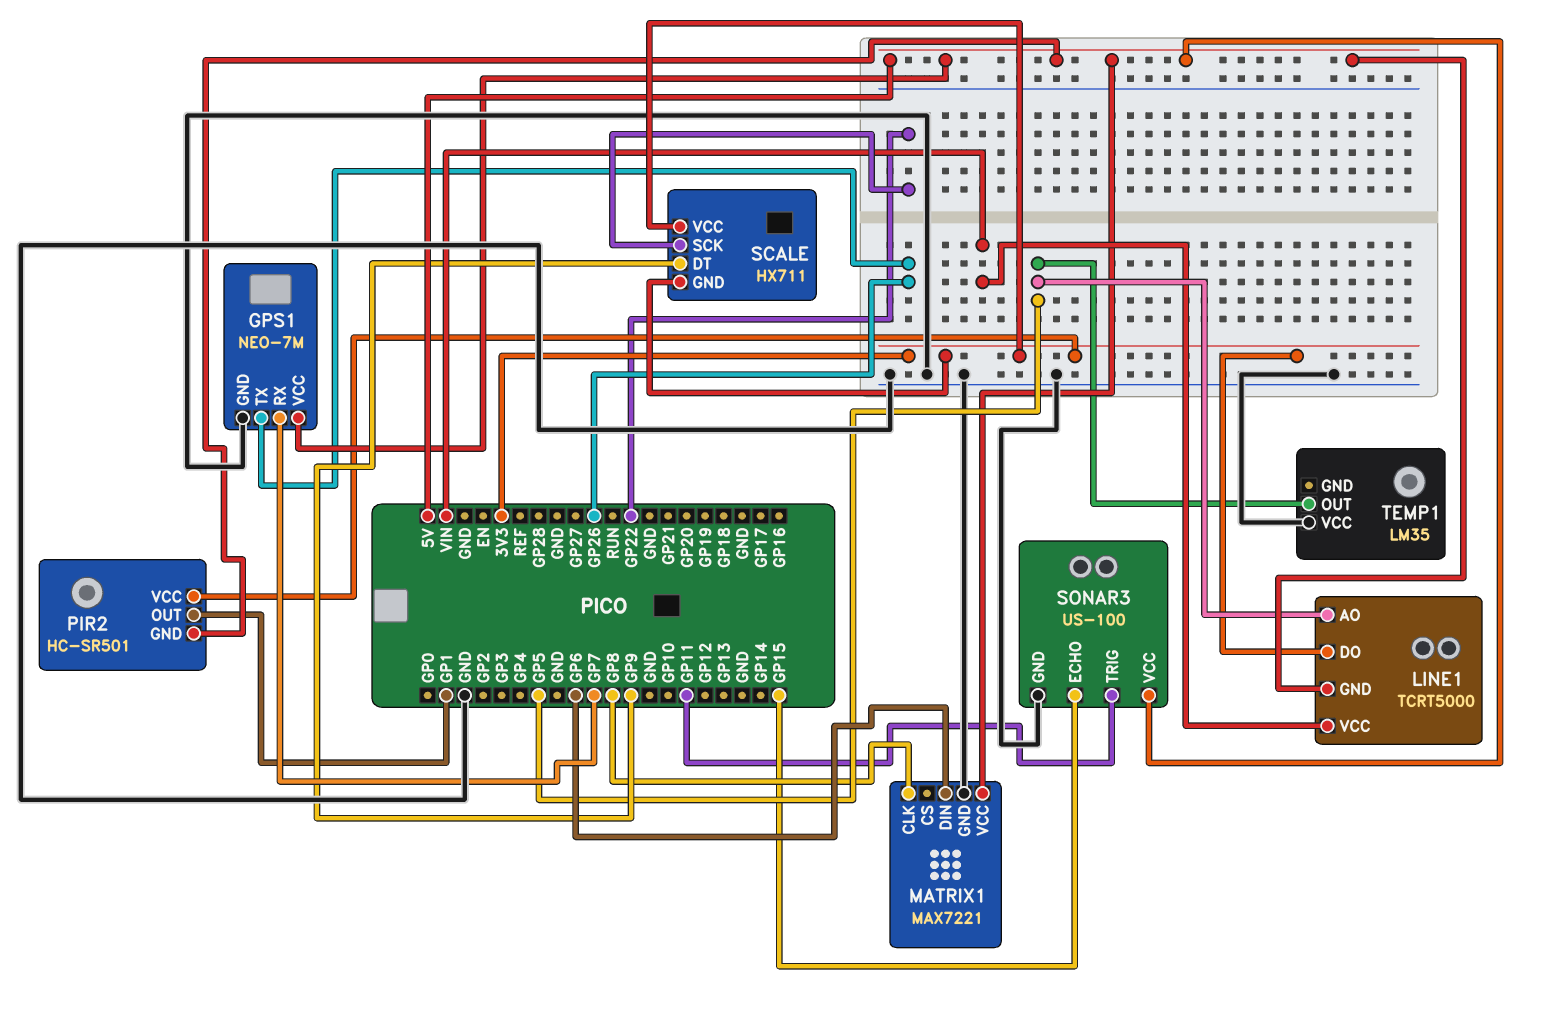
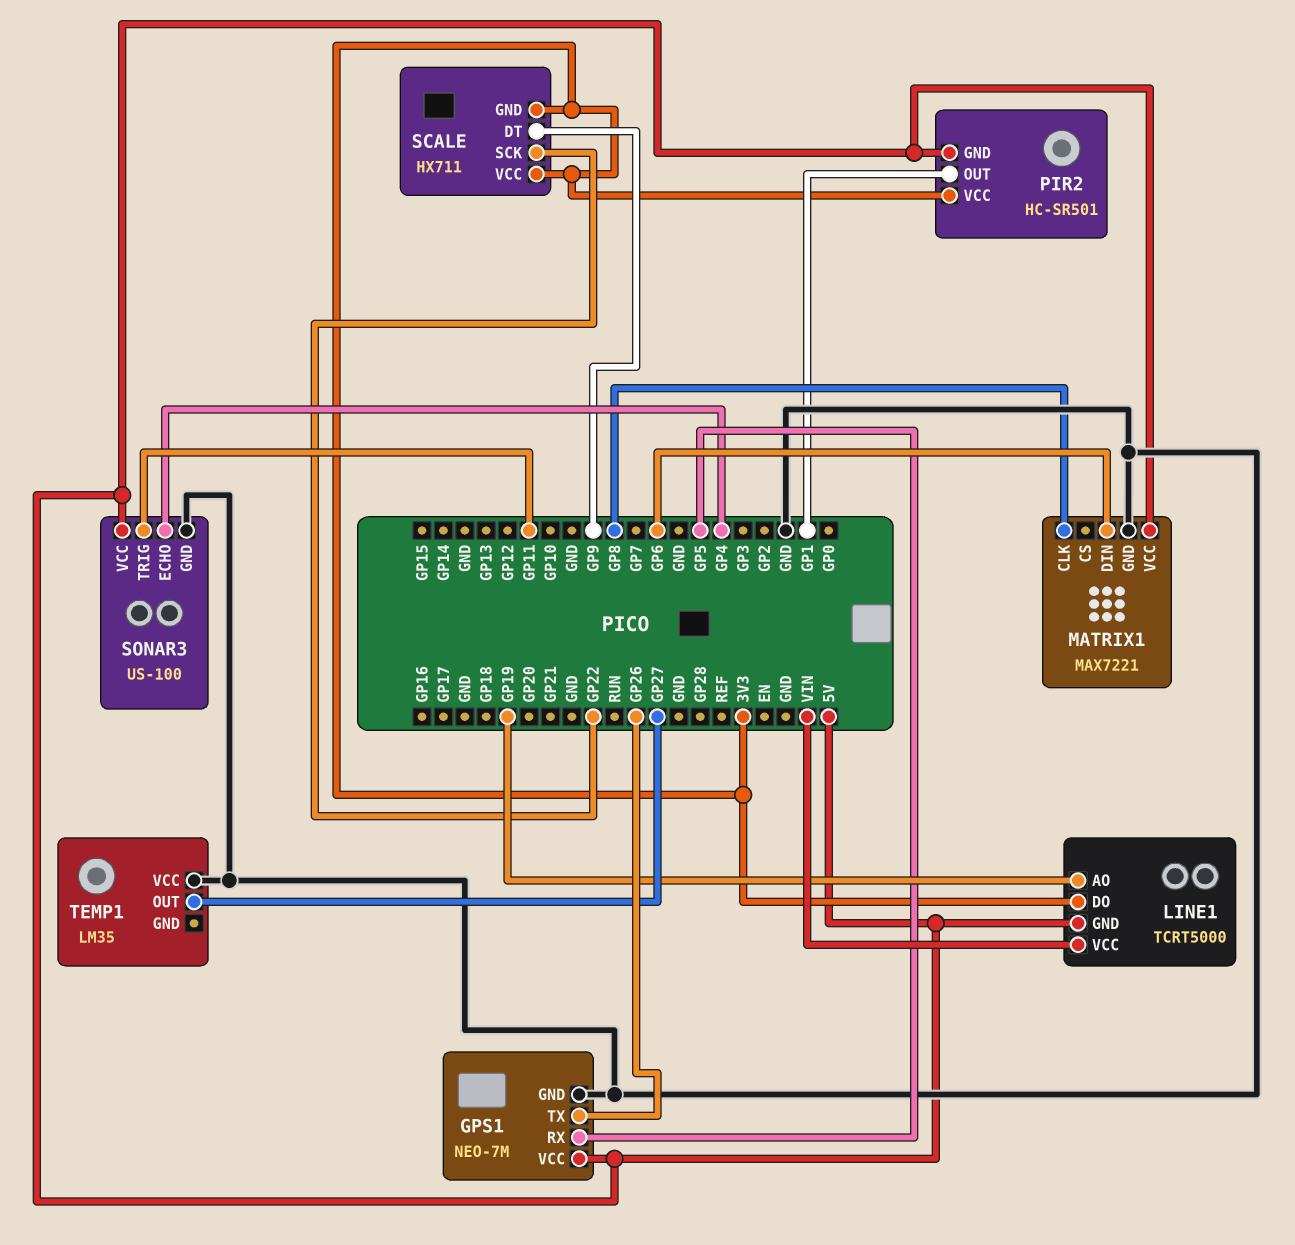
GPS1 pin RX: GP7 -> GP5
LINE1 pin AO: GP5 -> GP19
SONAR3 pin ECHO: GP15 -> GP4
TEMP1 pin OUT: GP5 -> GP27

